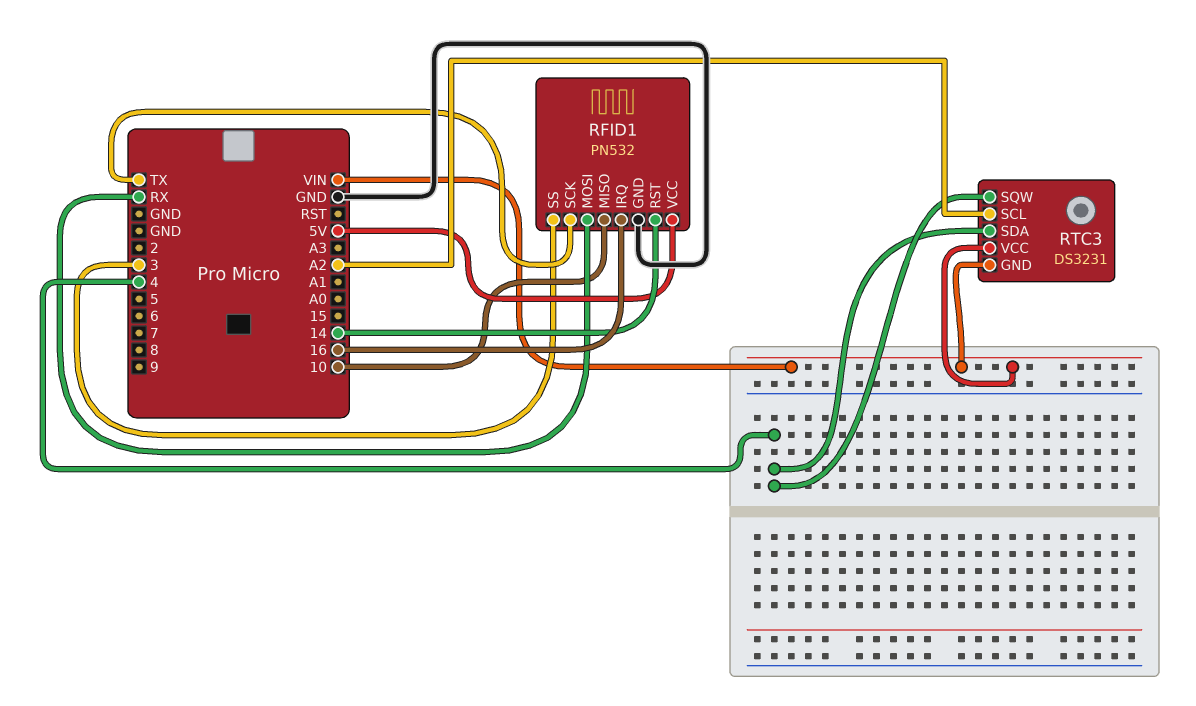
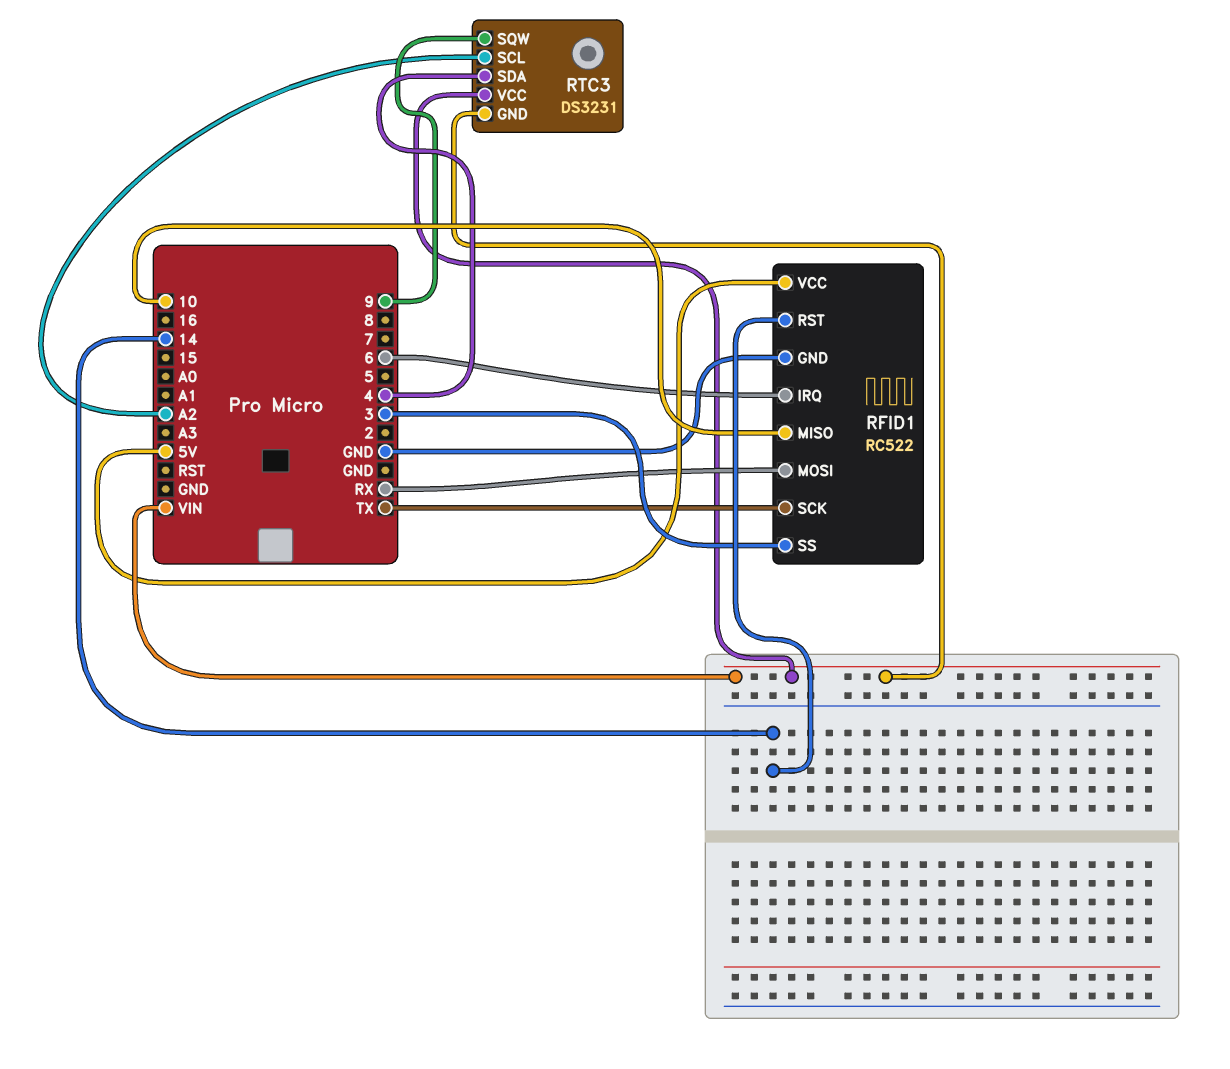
RFID1: PN532 -> RC522
RFID1 pin IRQ: 16 -> 6
RTC3 pin SQW: 4 -> 9

